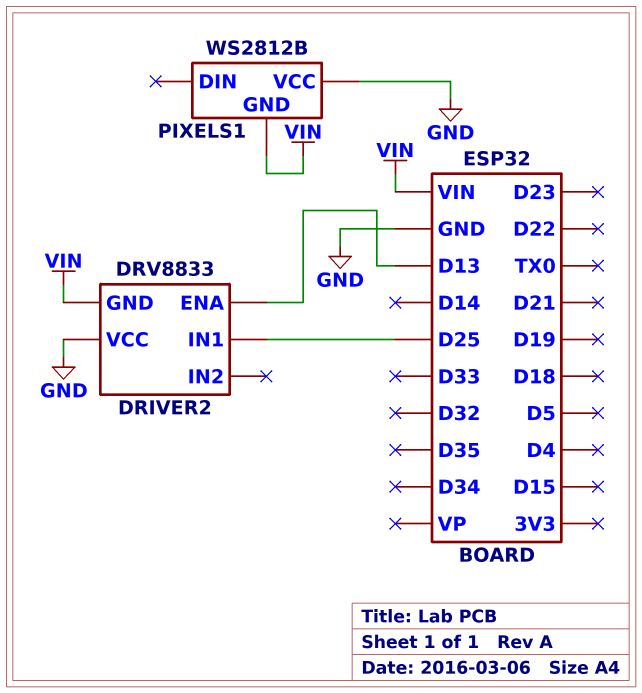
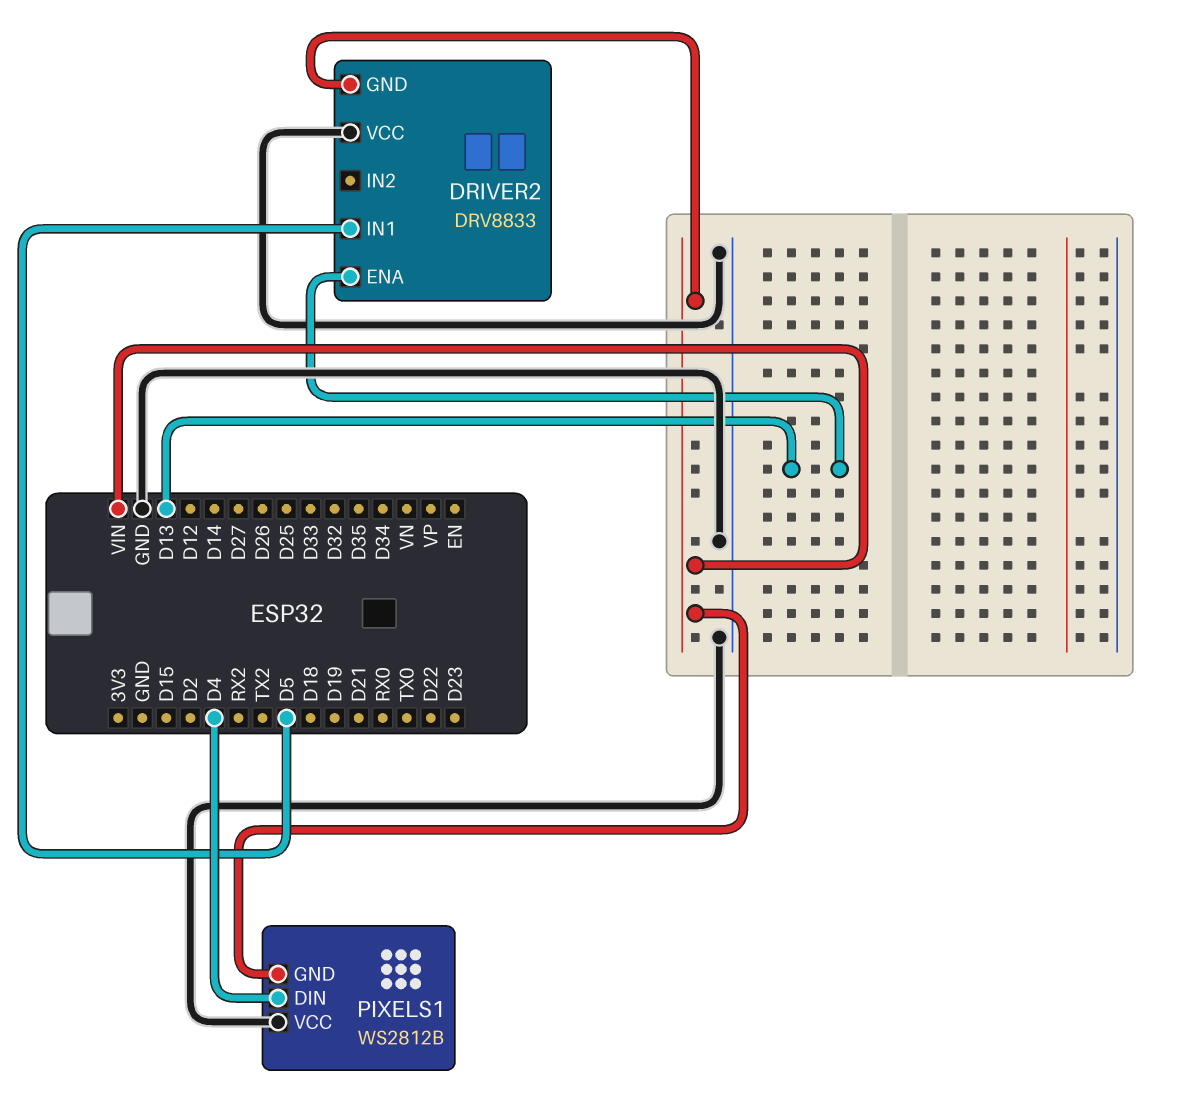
DRIVER2 pin IN1: D25 -> D5
PIXELS1 pin DIN: none -> D4

